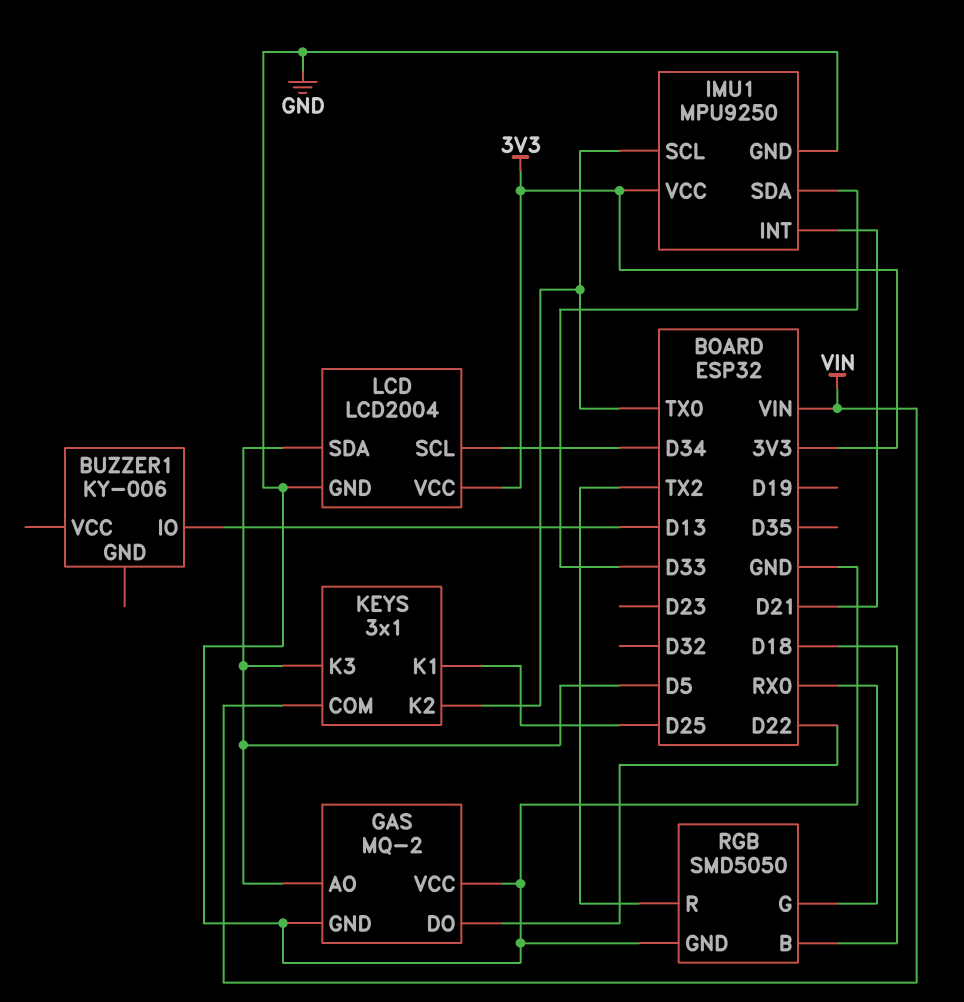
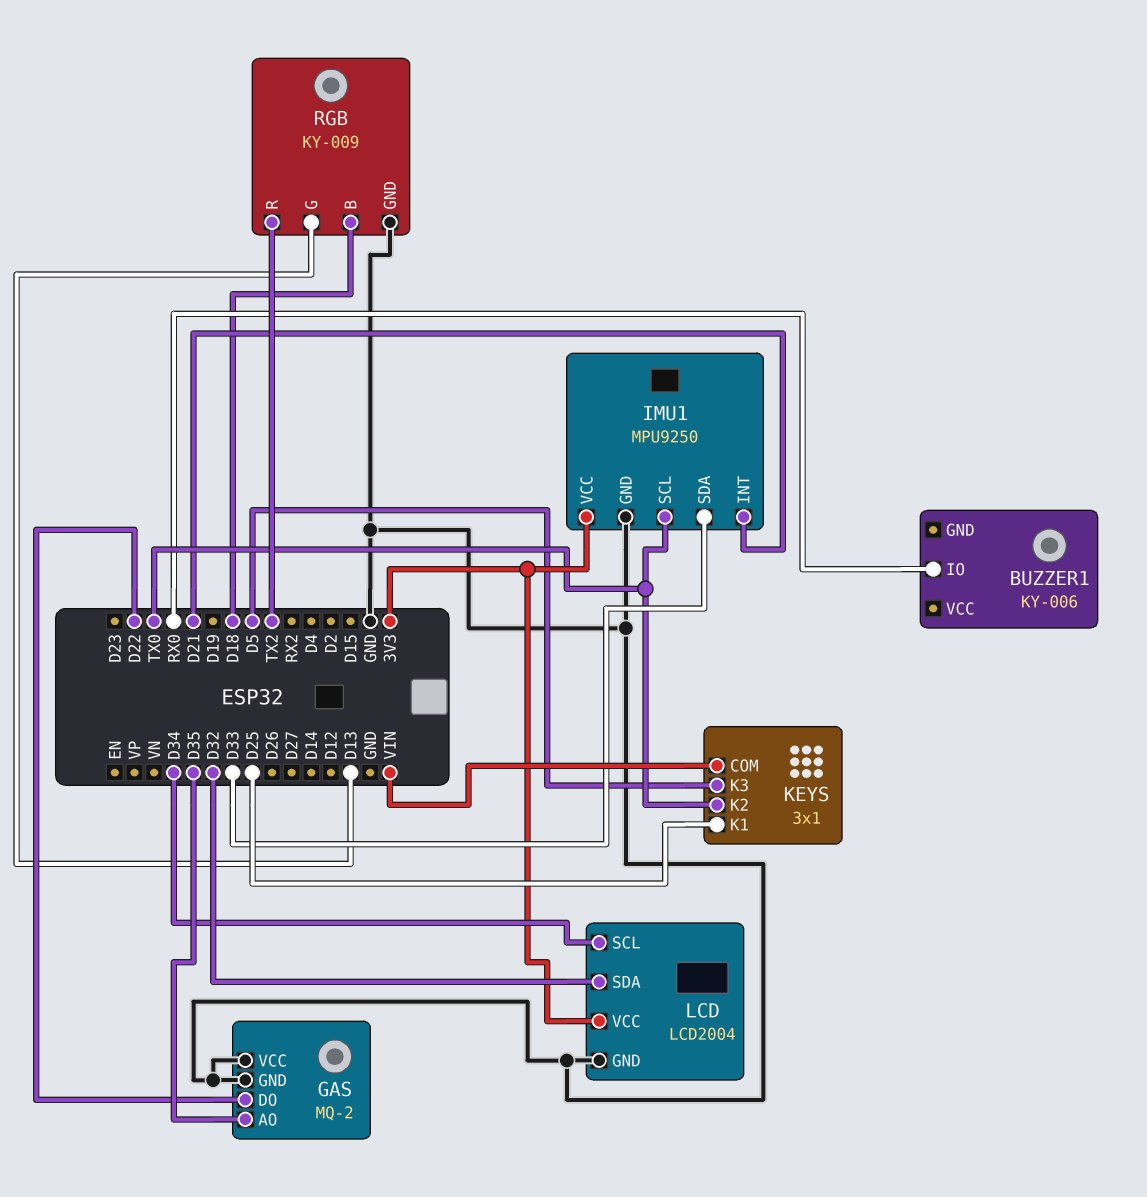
BUZZER1 pin IO: D13 -> RX0
GAS pin AO: D5 -> D35
LCD pin SDA: D5 -> D32
RGB: SMD5050 -> KY-009
RGB pin G: RX0 -> D13

